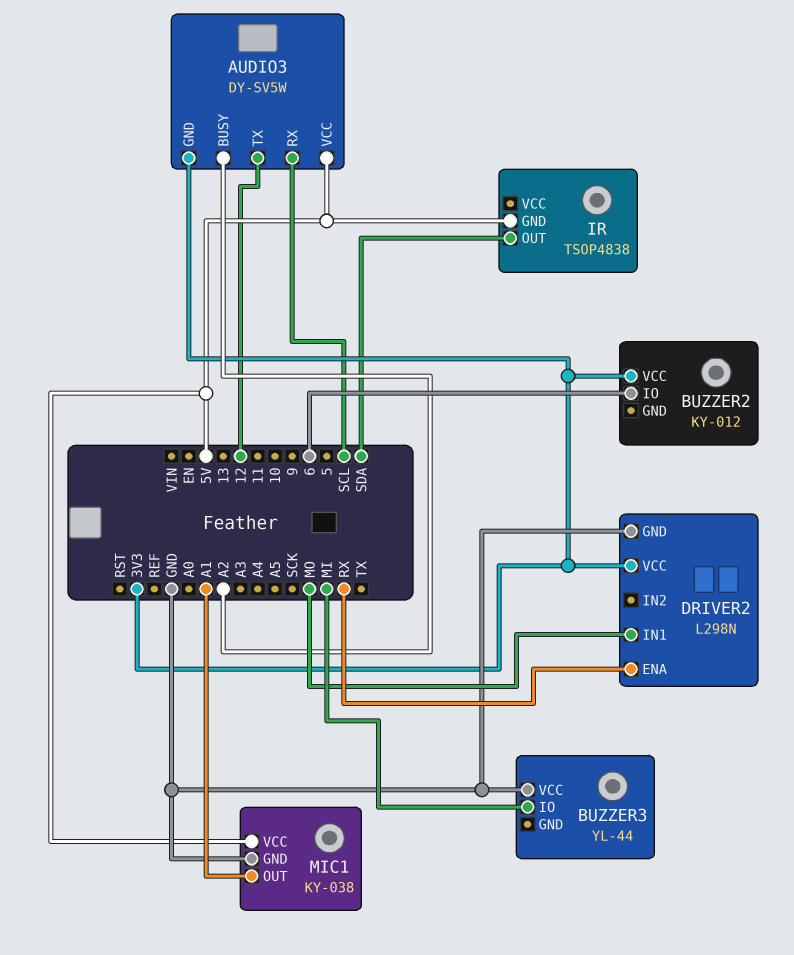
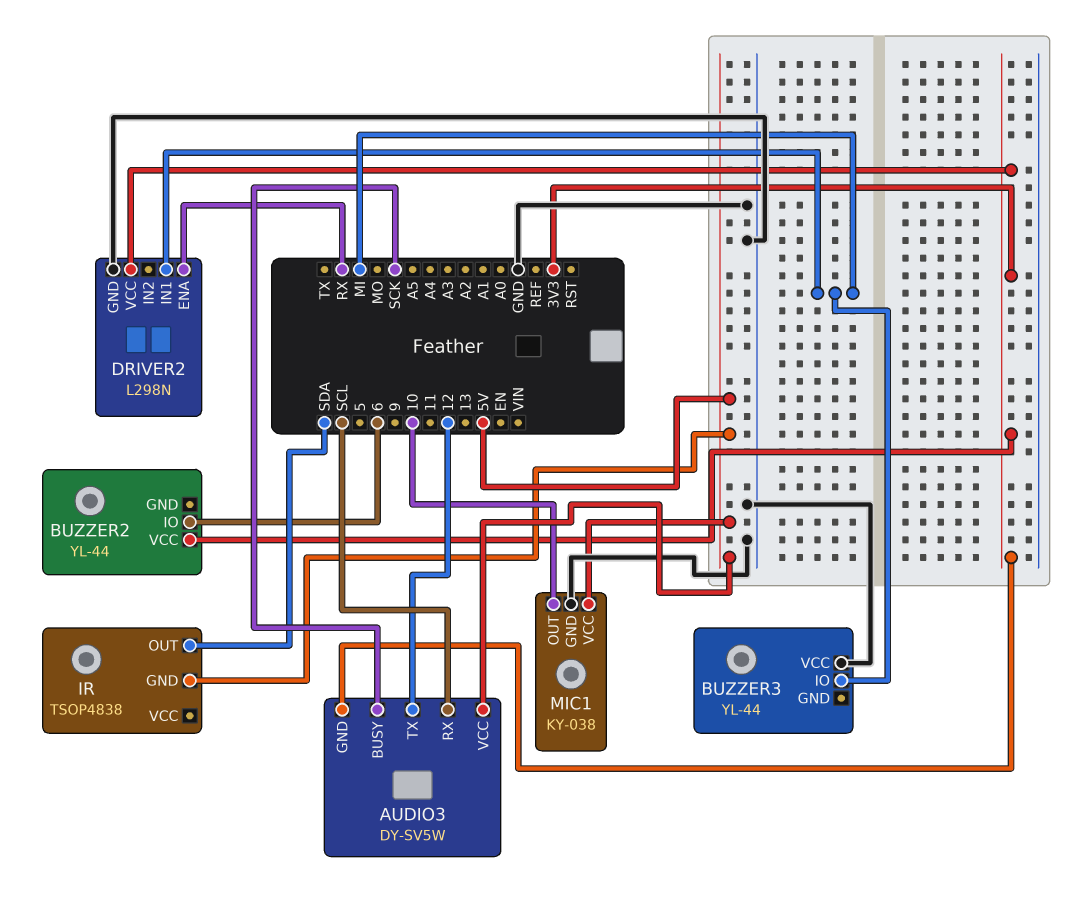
AUDIO3 pin BUSY: A2 -> SCK
BUZZER2: KY-012 -> YL-44
DRIVER2 pin IN1: MO -> MI
MIC1 pin OUT: A1 -> 10

